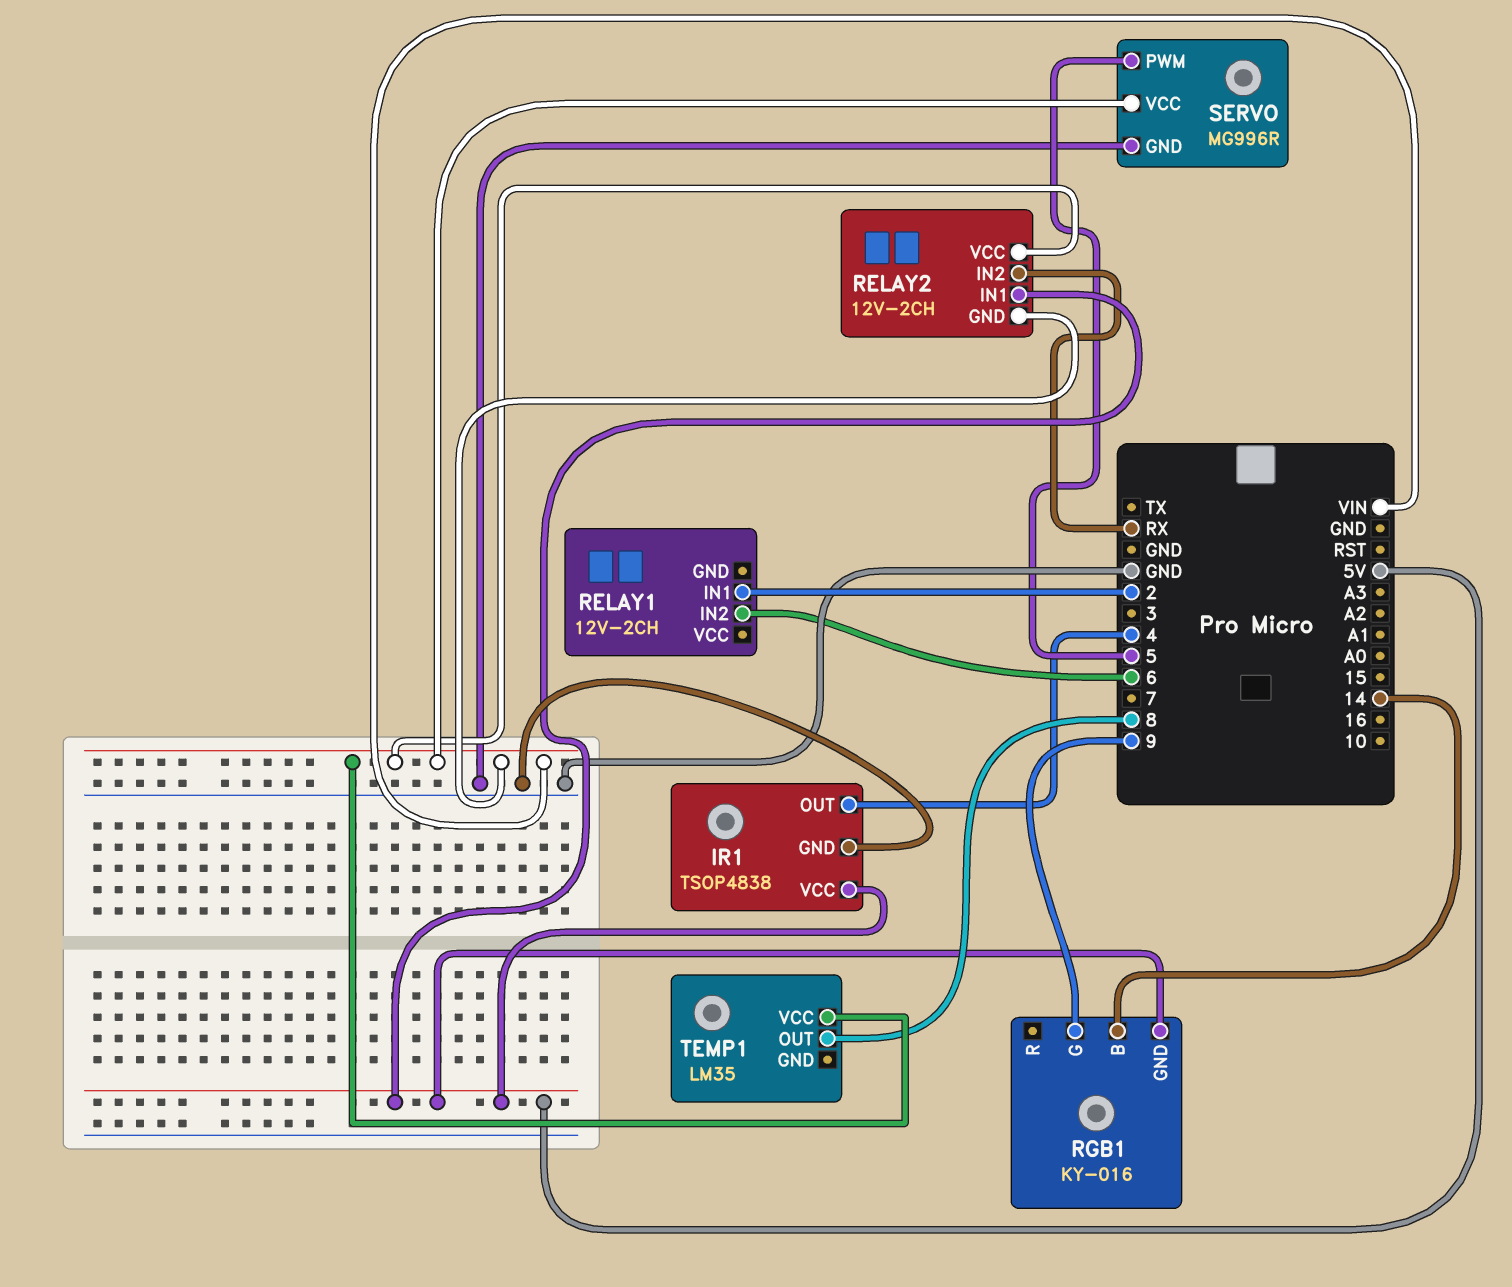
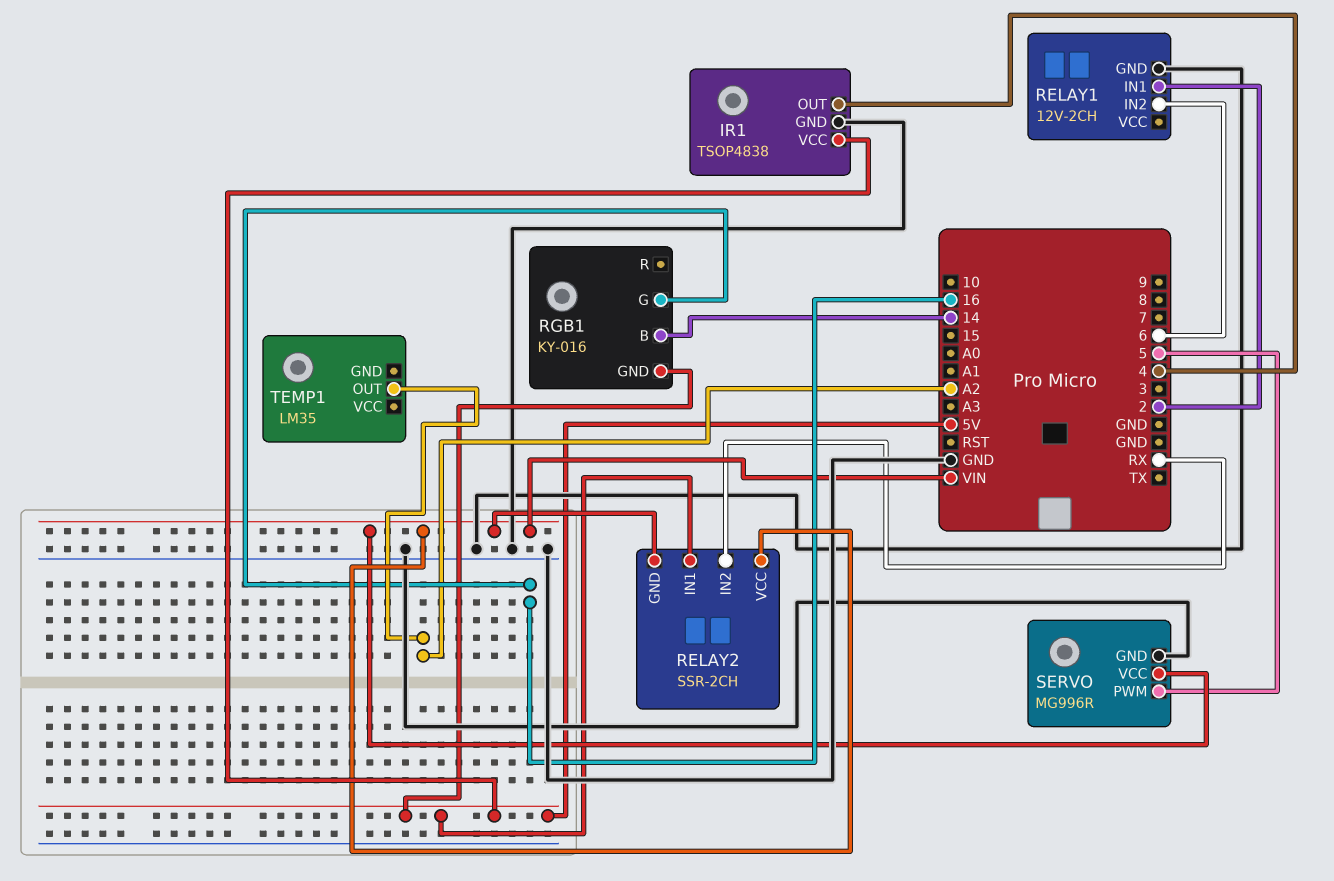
RELAY1 pin GND: none -> GND
RELAY2: 12V-2CH -> SSR-2CH
RGB1 pin G: 9 -> 16
TEMP1 pin OUT: 8 -> A2
TEMP1 pin VCC: VIN -> none

